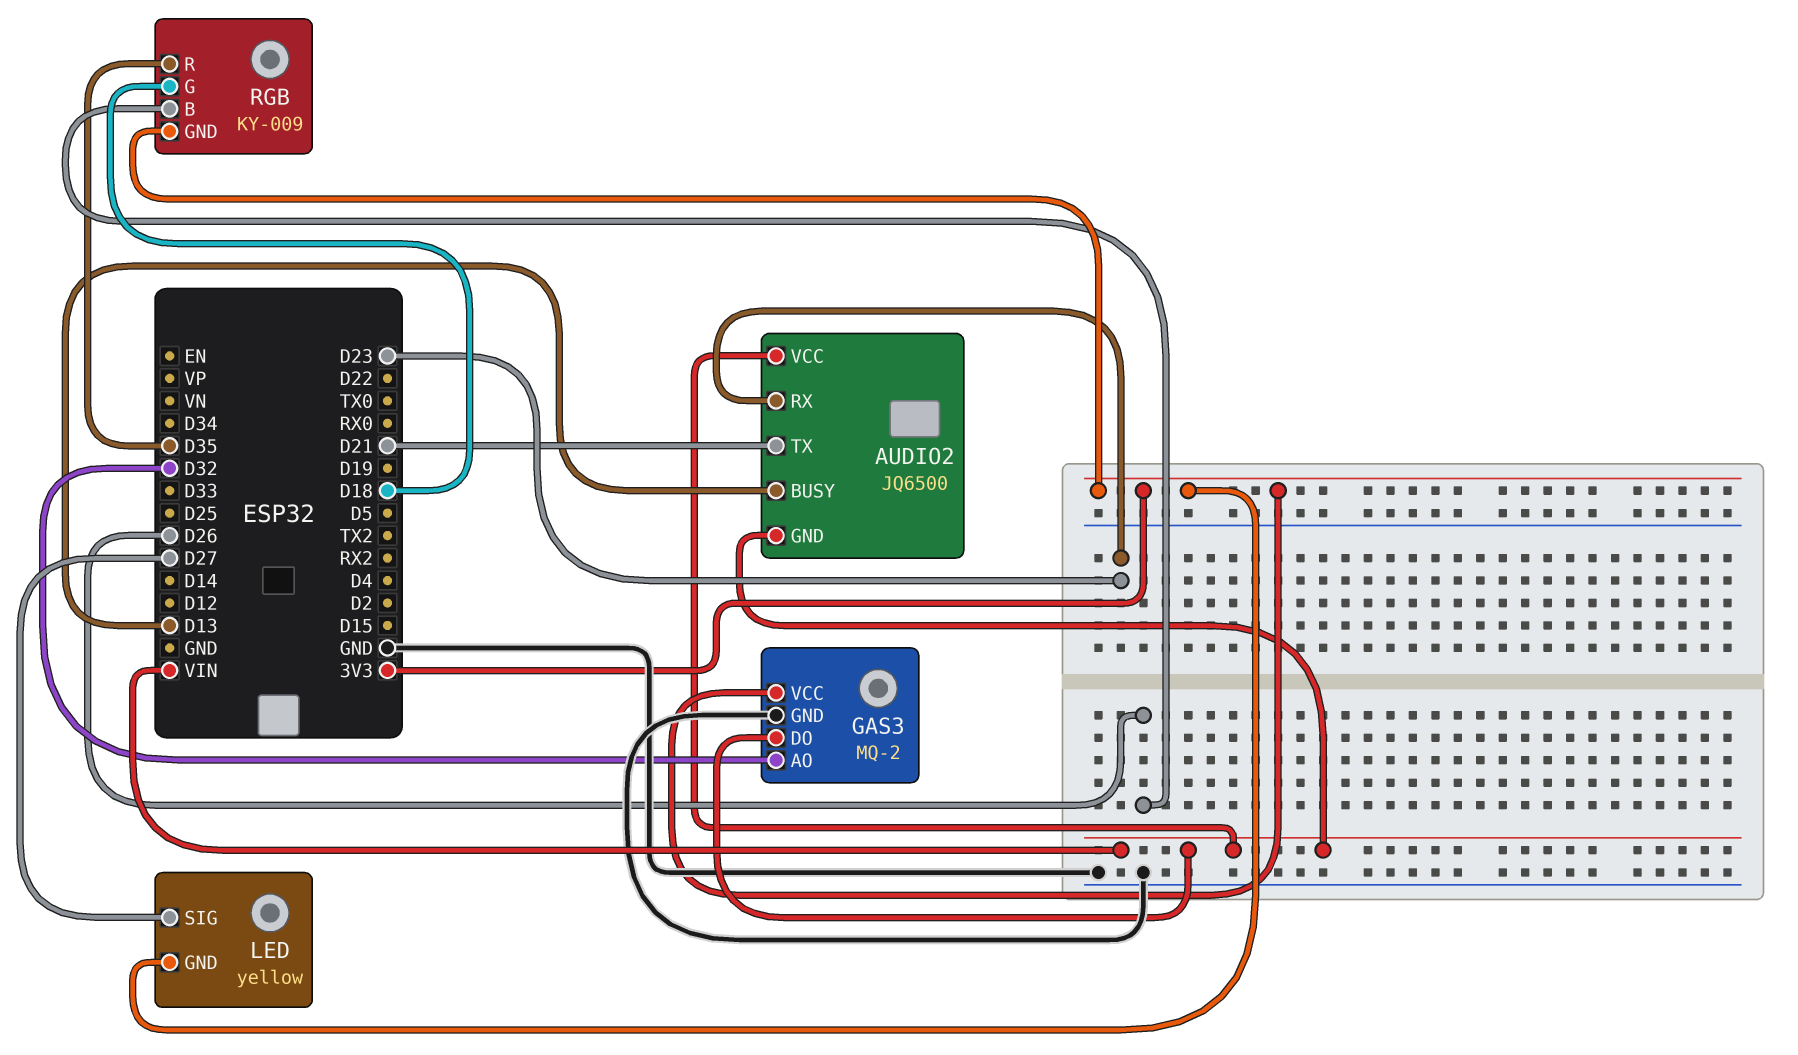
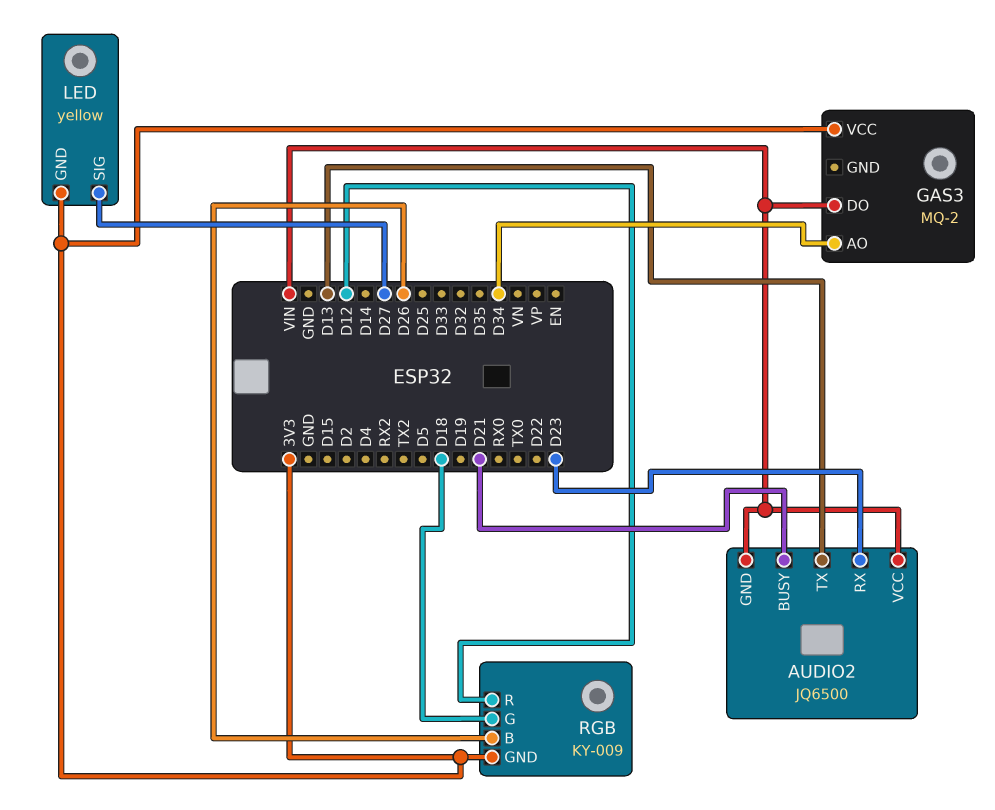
AUDIO2 pin BUSY: D13 -> D21
AUDIO2 pin TX: D21 -> D13
GAS3 pin AO: D32 -> D34
GAS3 pin GND: GND -> none
RGB pin R: D35 -> D12

